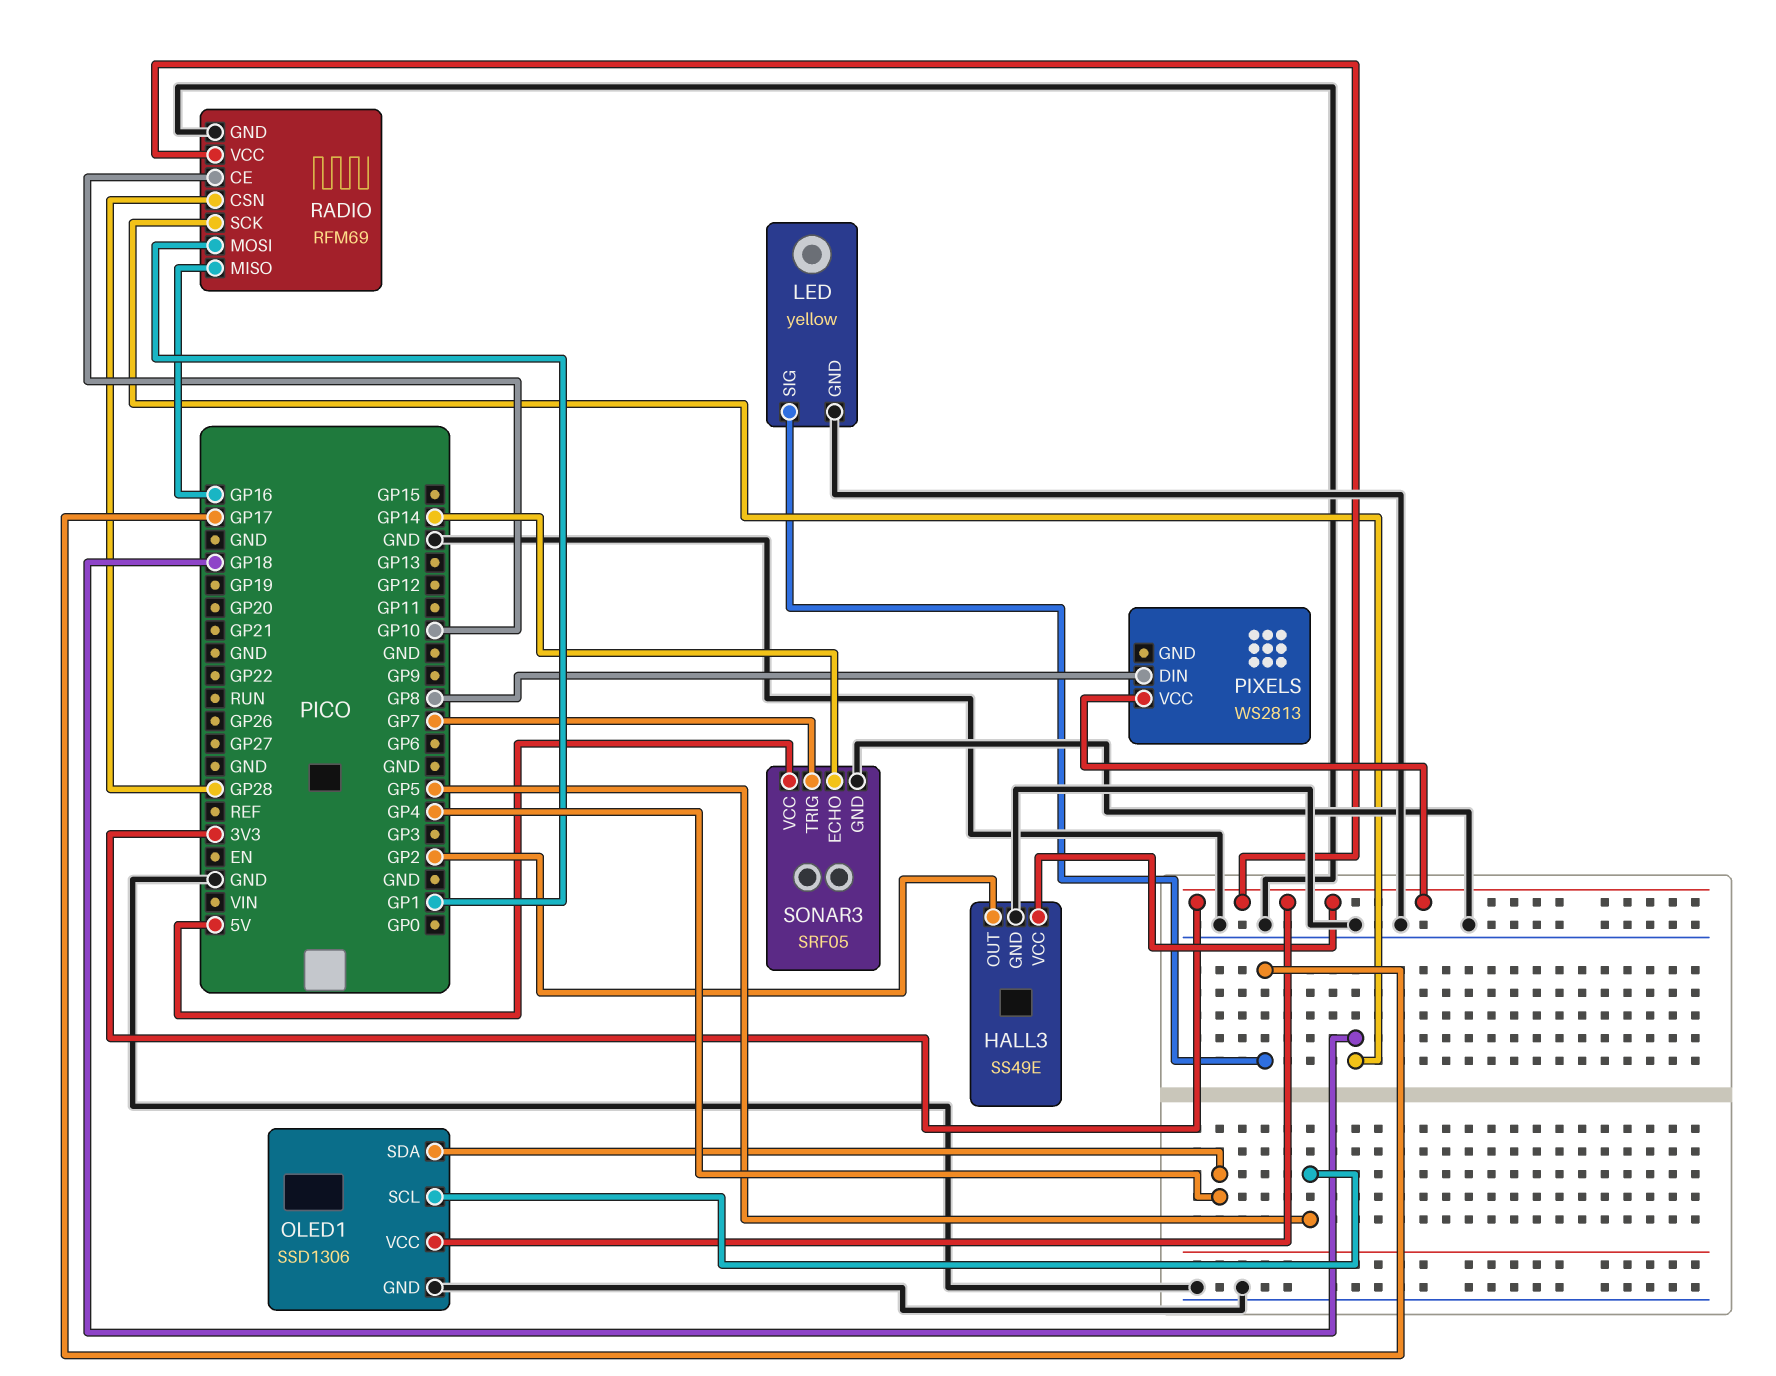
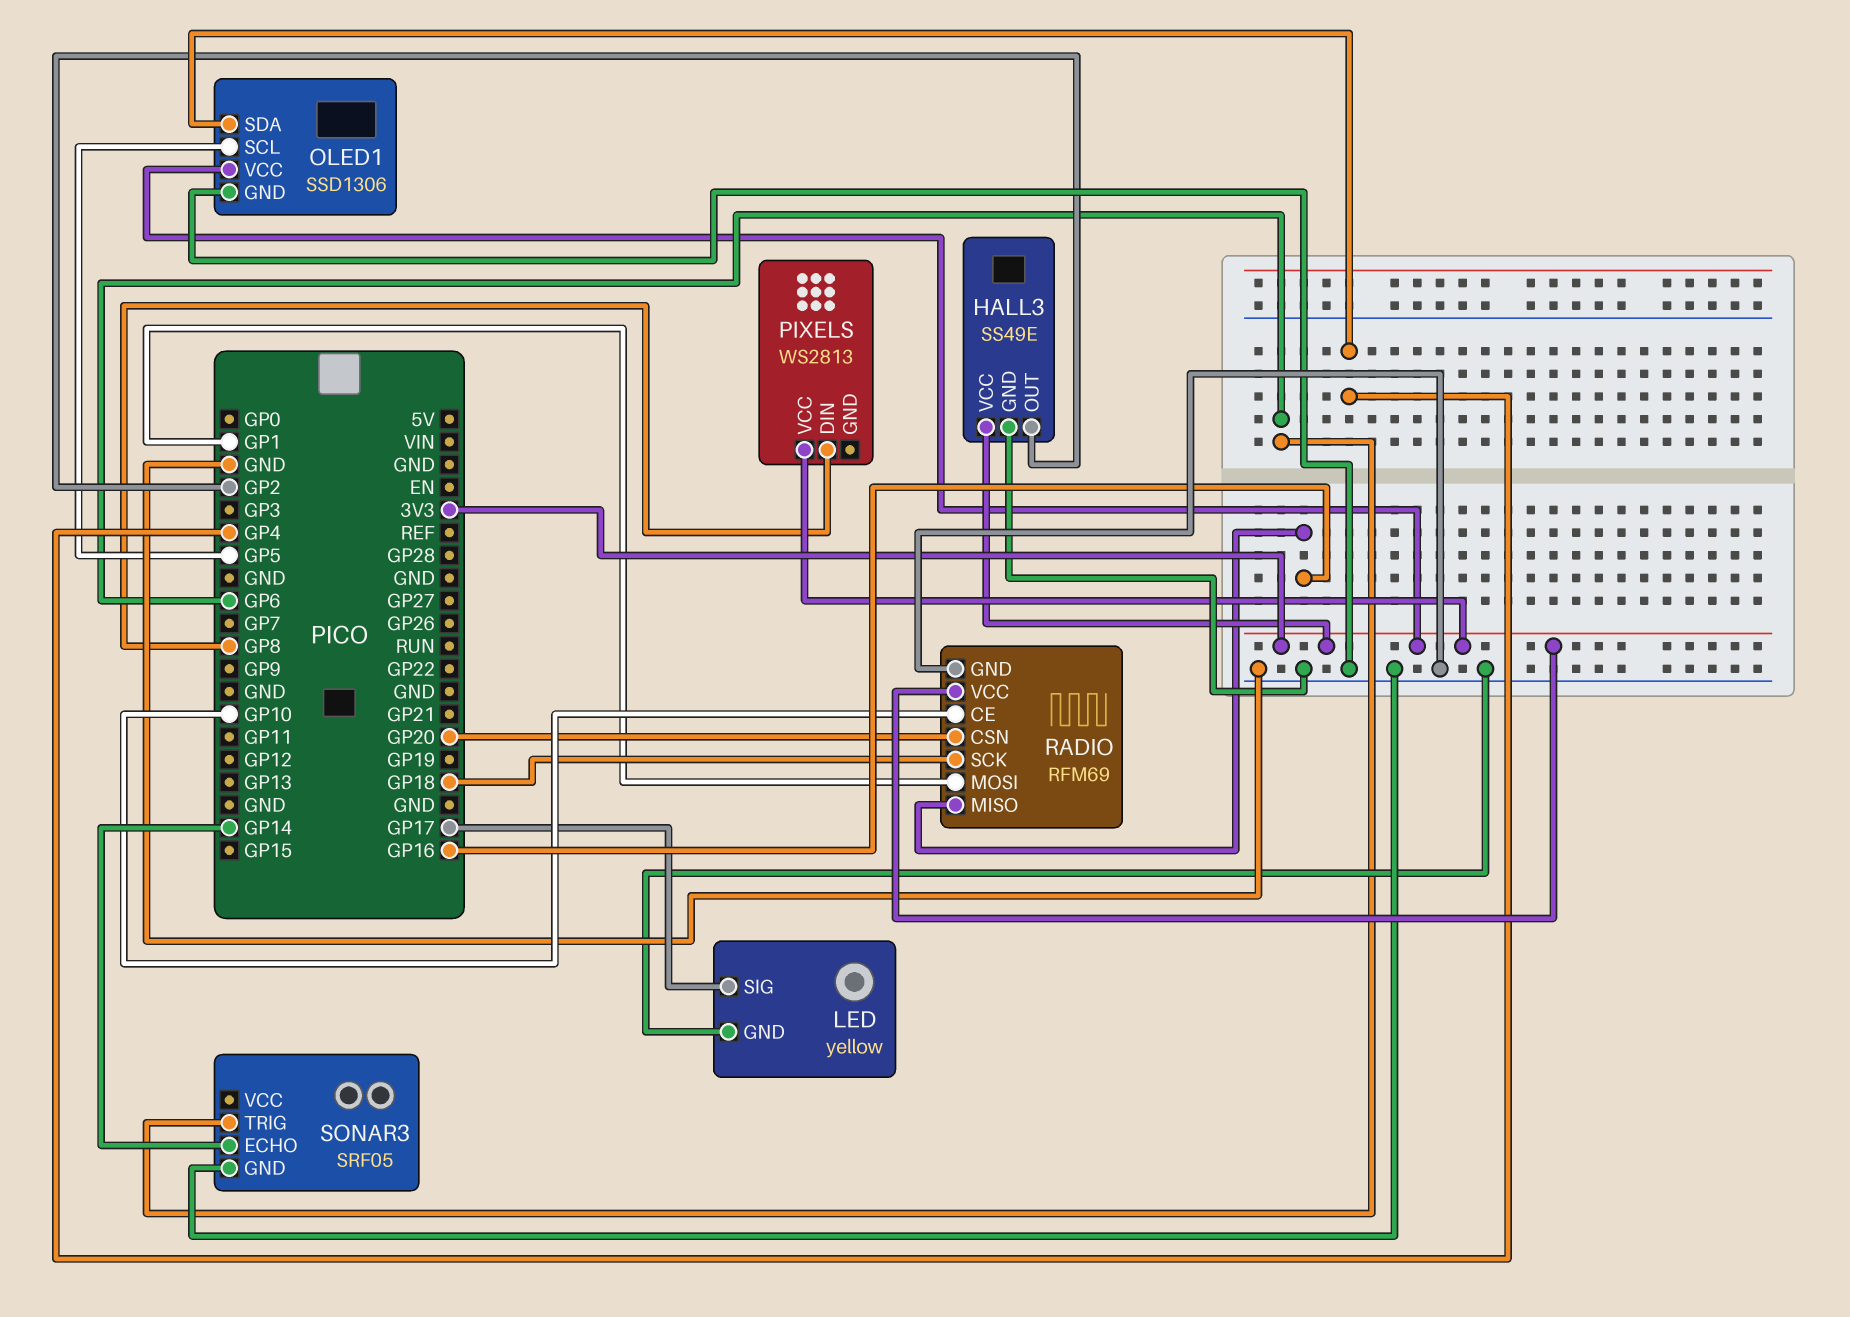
RADIO pin CSN: GP28 -> GP20
SONAR3 pin TRIG: GP7 -> GP6
SONAR3 pin VCC: 5V -> none

